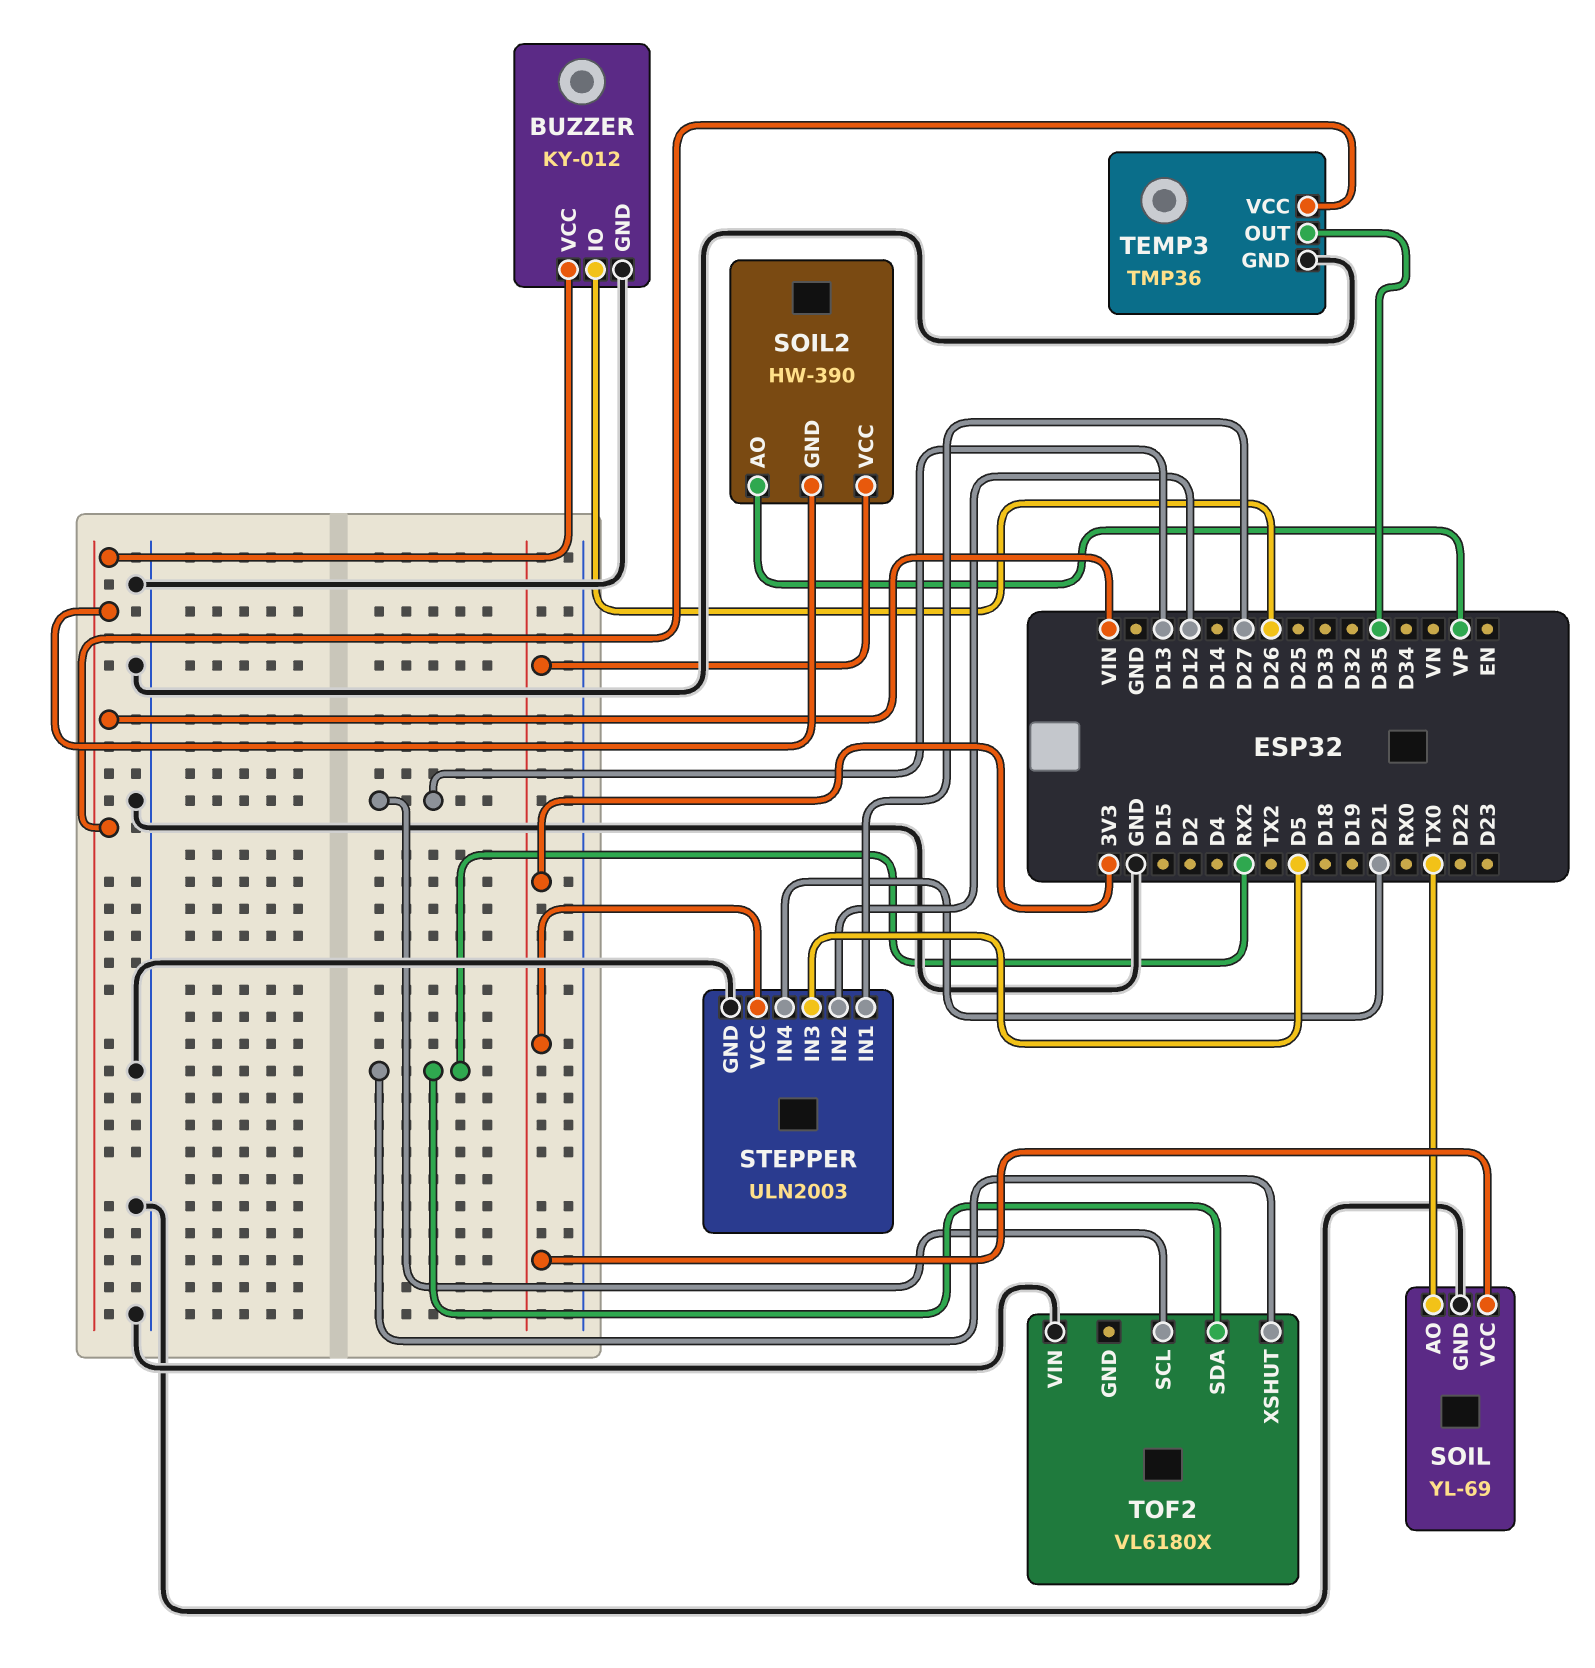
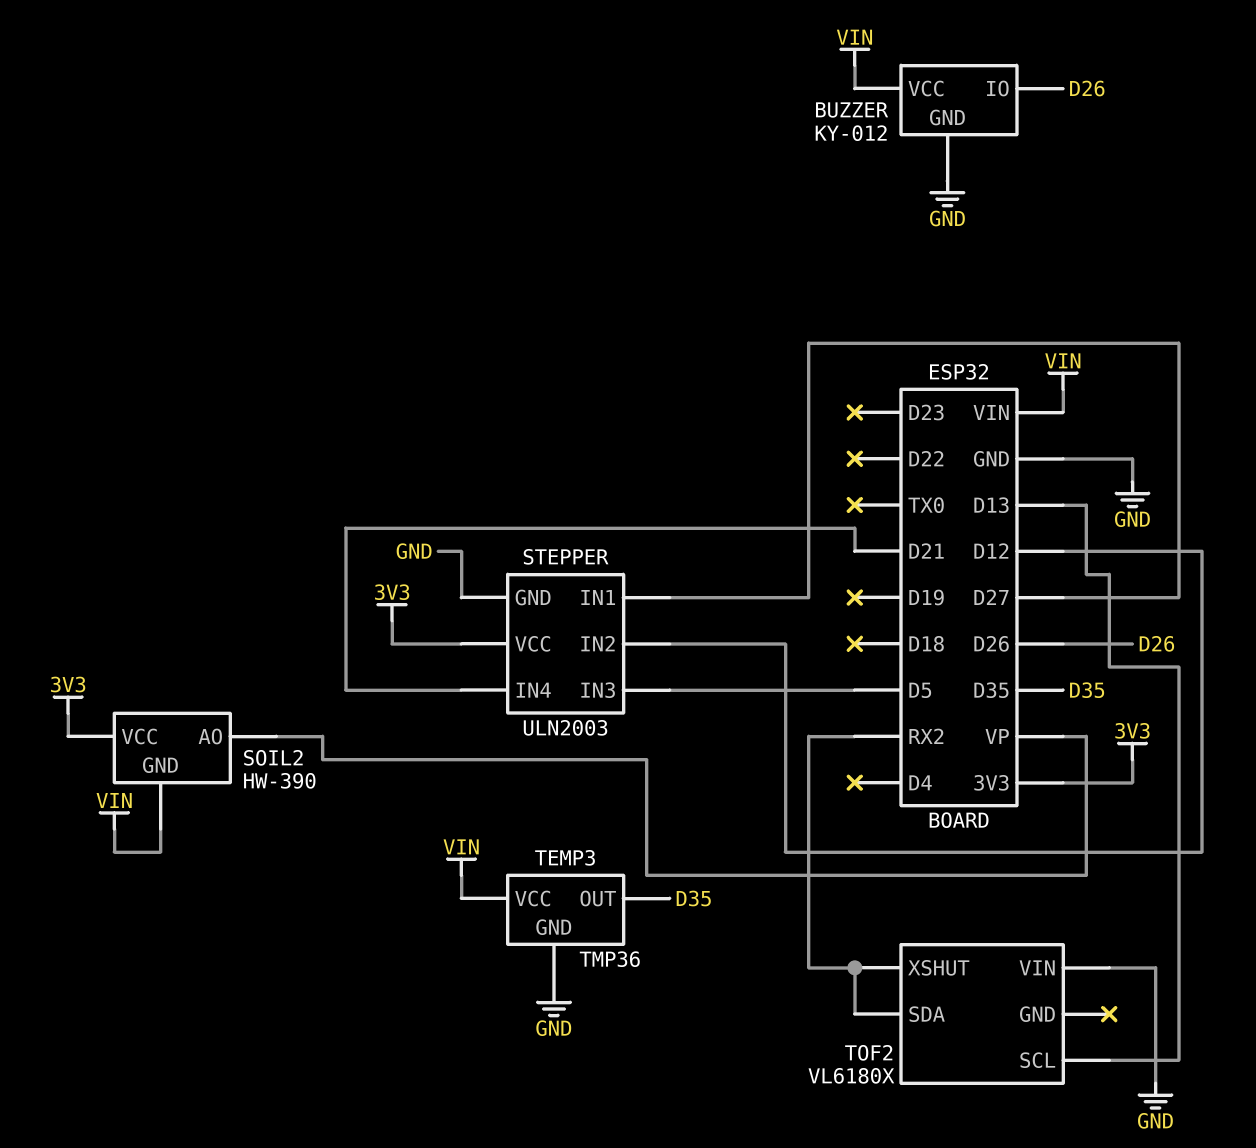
SOIL: YL-69 -> none
SOIL pin AO: TX0 -> none
SOIL pin GND: GND -> none
SOIL pin VCC: 3V3 -> none

